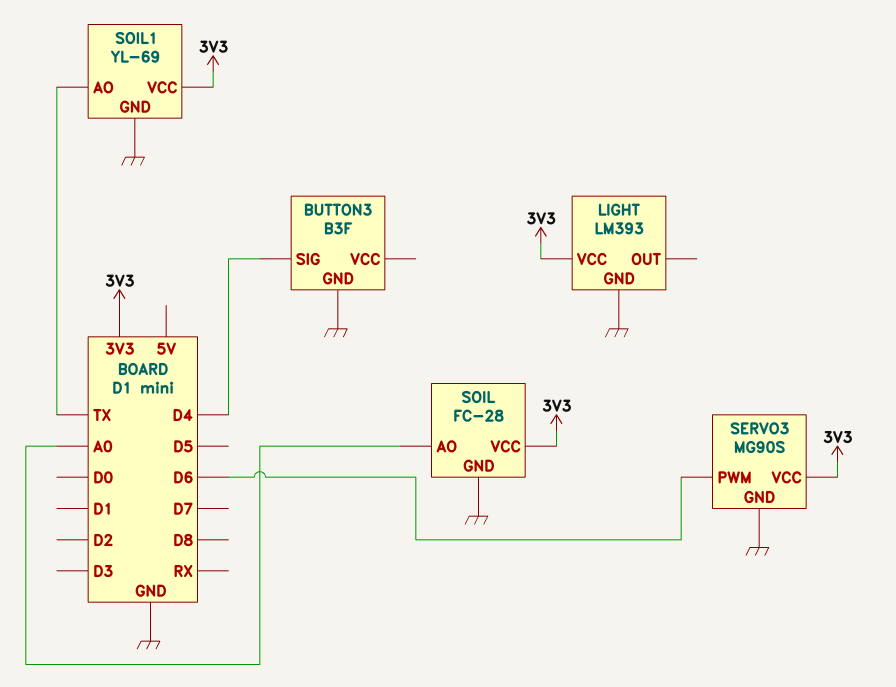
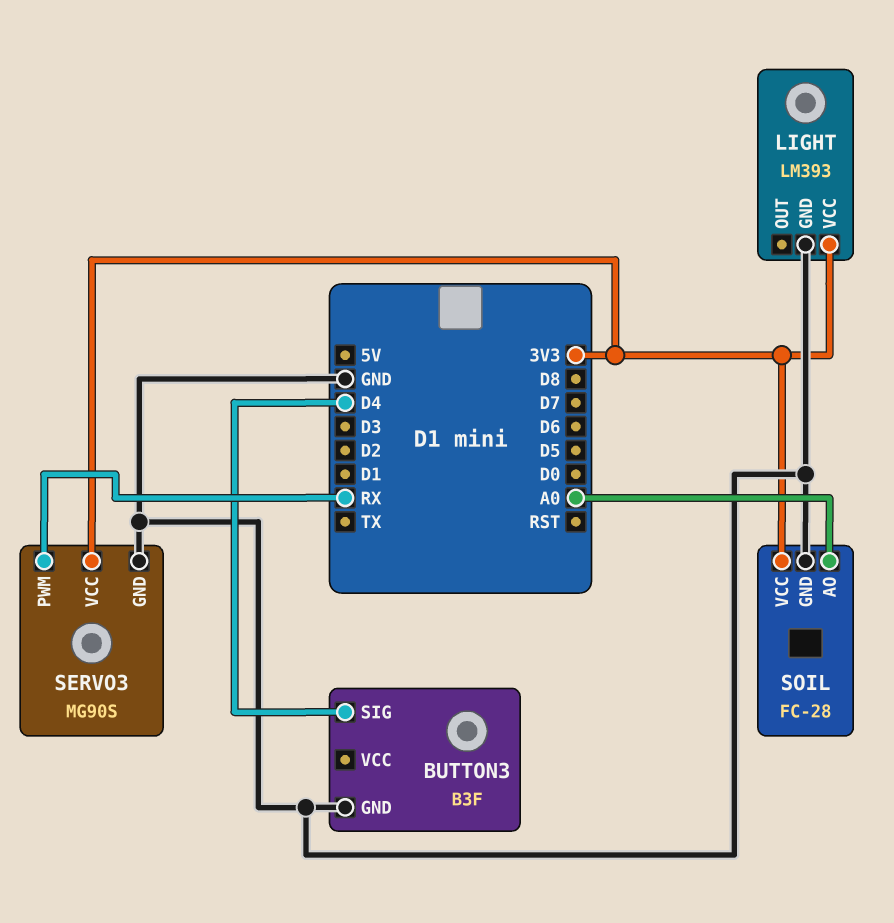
SERVO3 pin PWM: D6 -> RX
SOIL1: YL-69 -> none
SOIL1 pin AO: TX -> none
SOIL1 pin GND: GND -> none
SOIL1 pin VCC: 3V3 -> none

